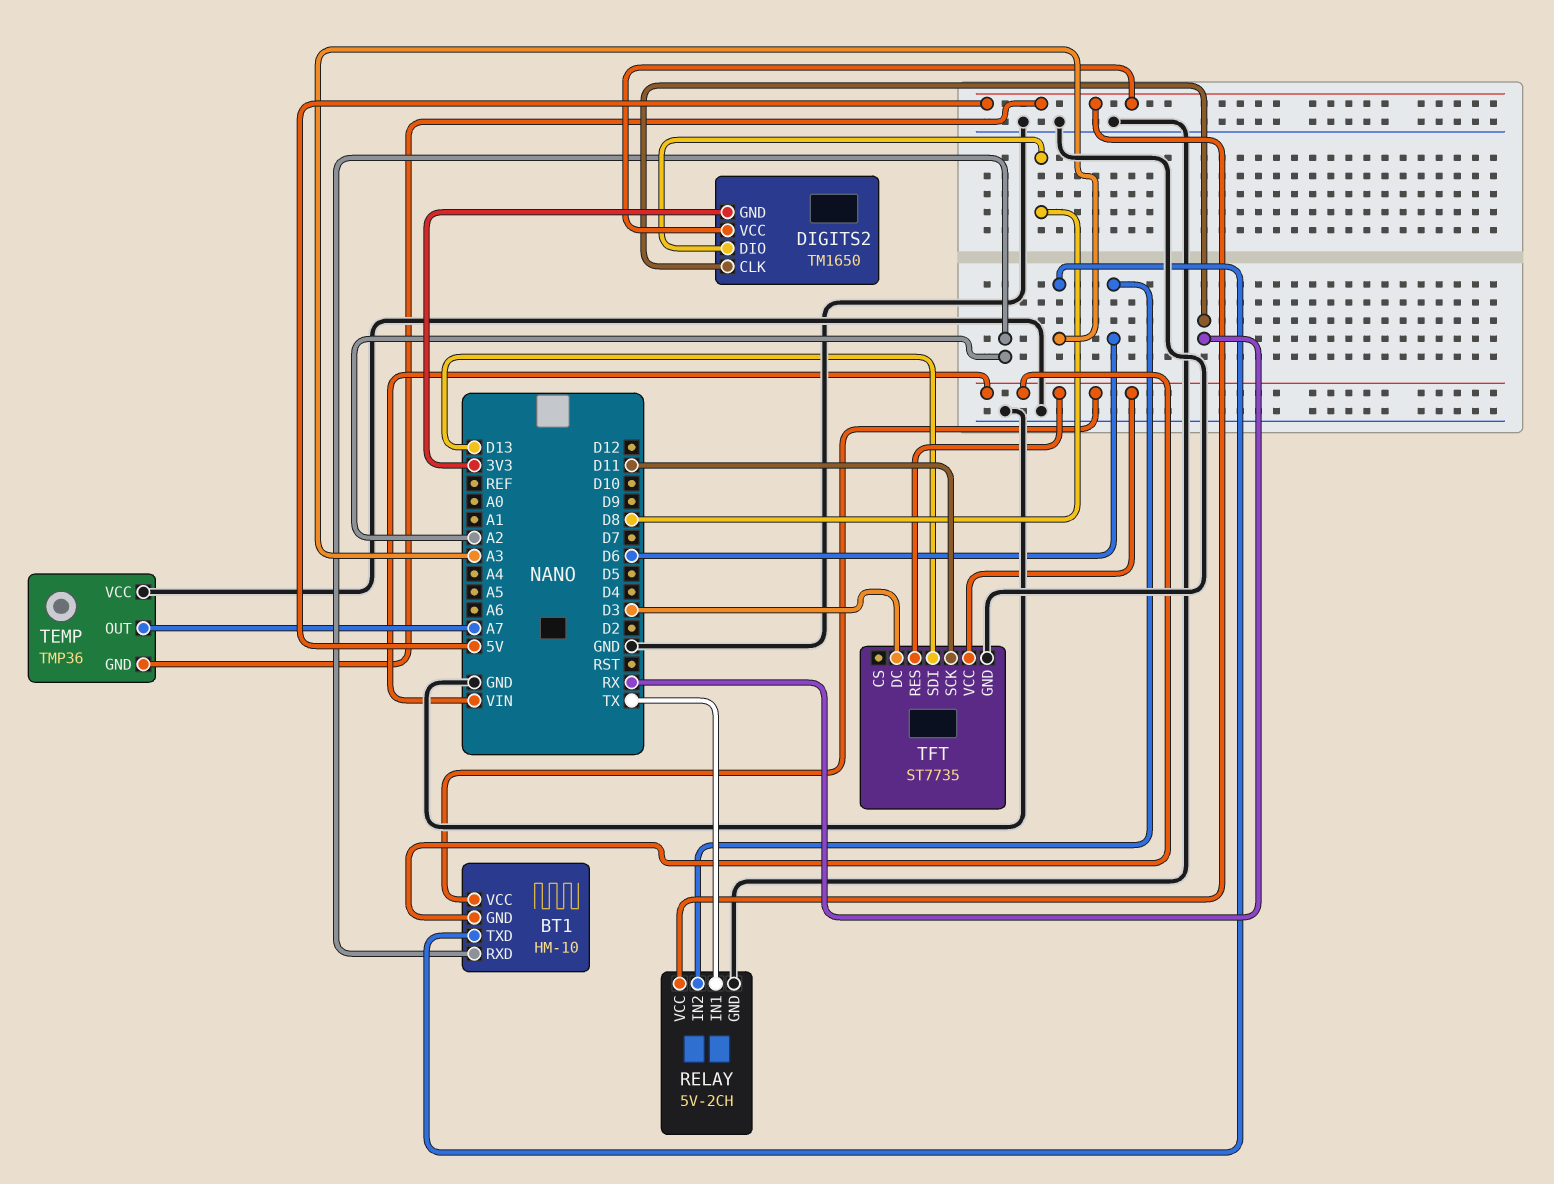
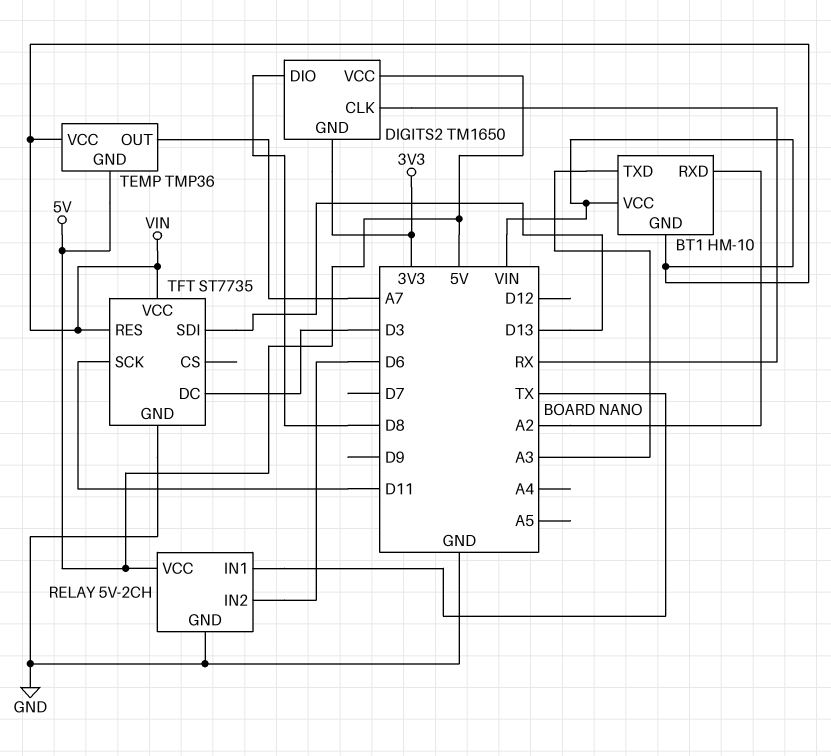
TEMP pin VCC: GND -> VIN

